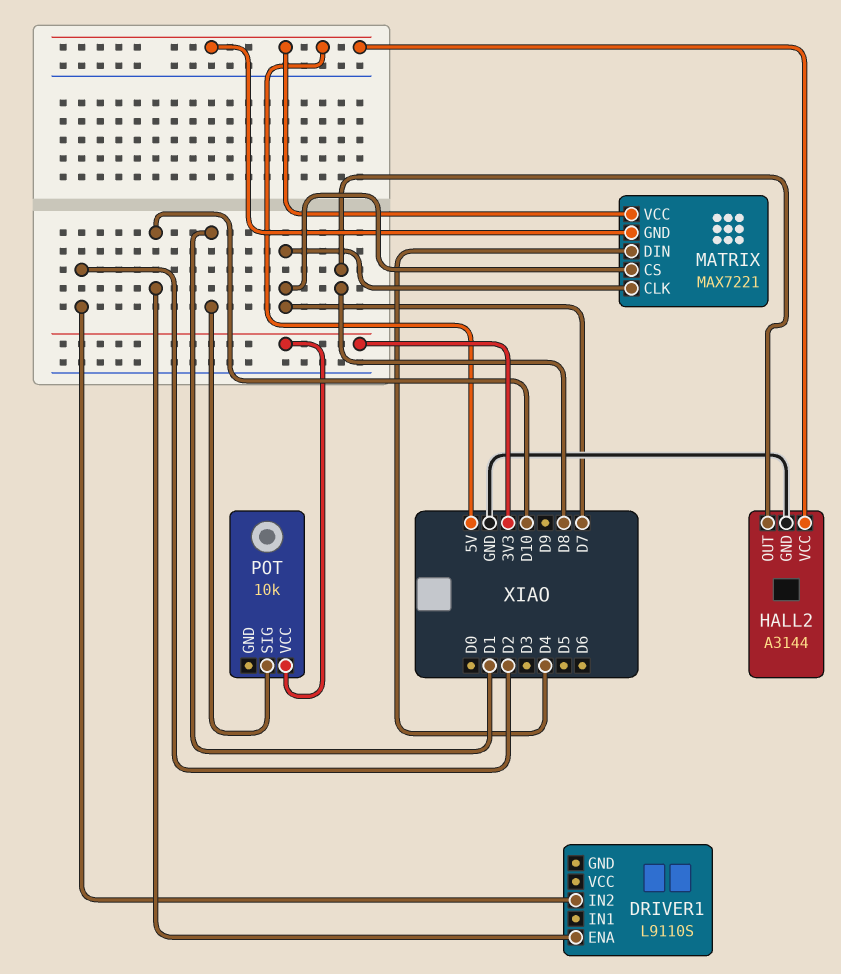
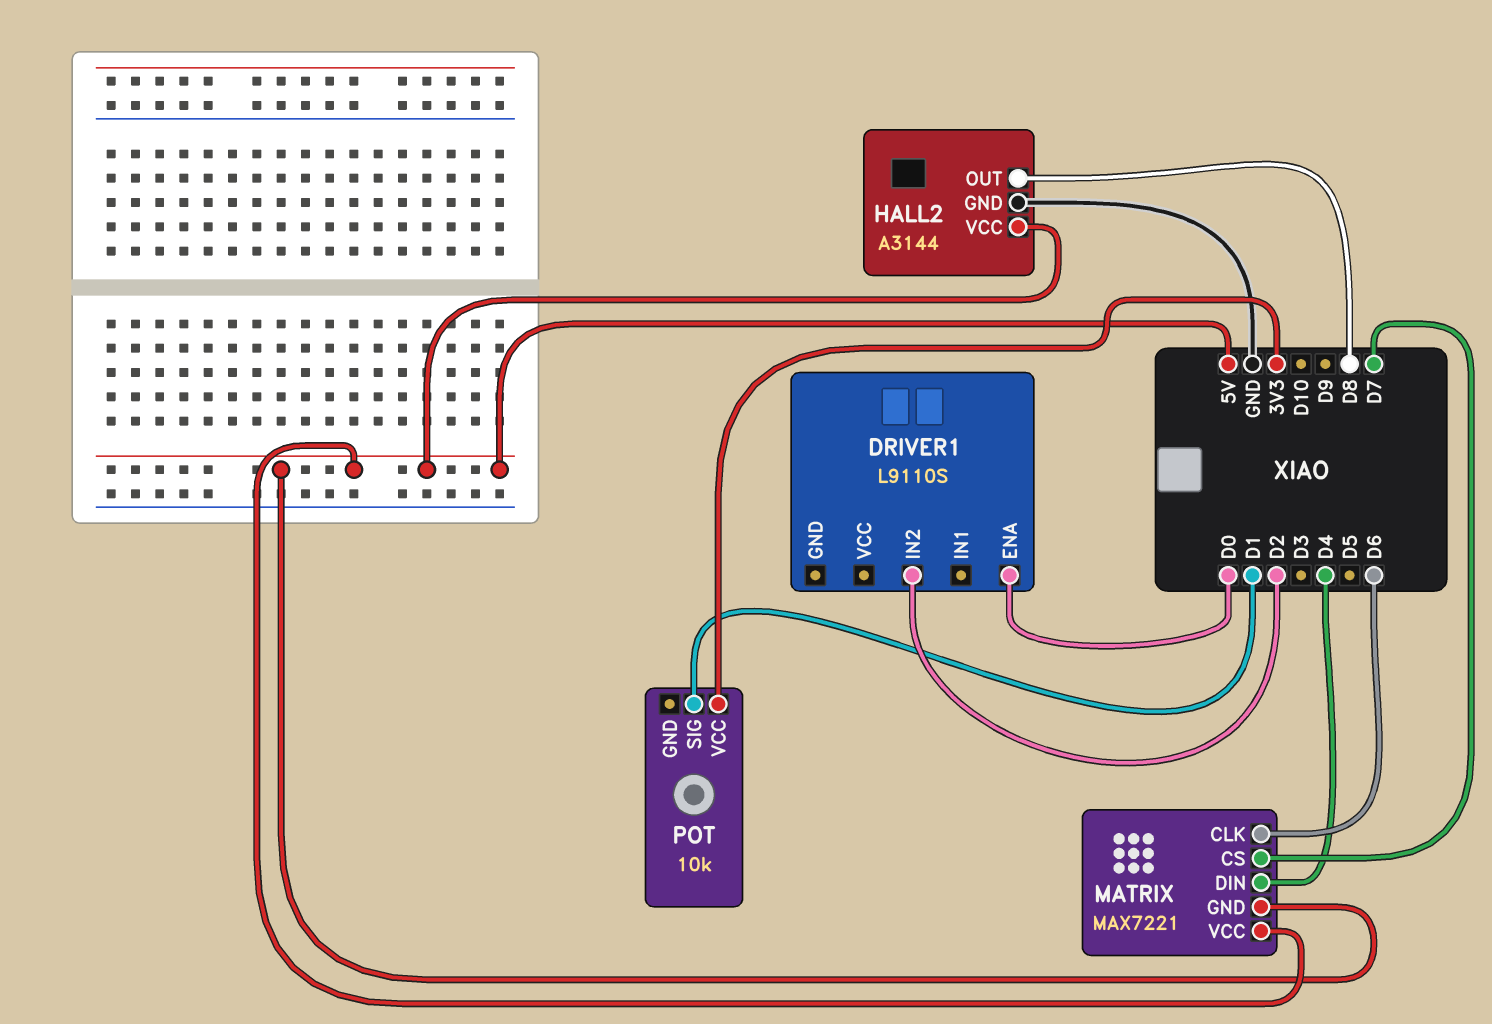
DRIVER1 pin ENA: D10 -> D0
MATRIX pin CLK: D7 -> D6

